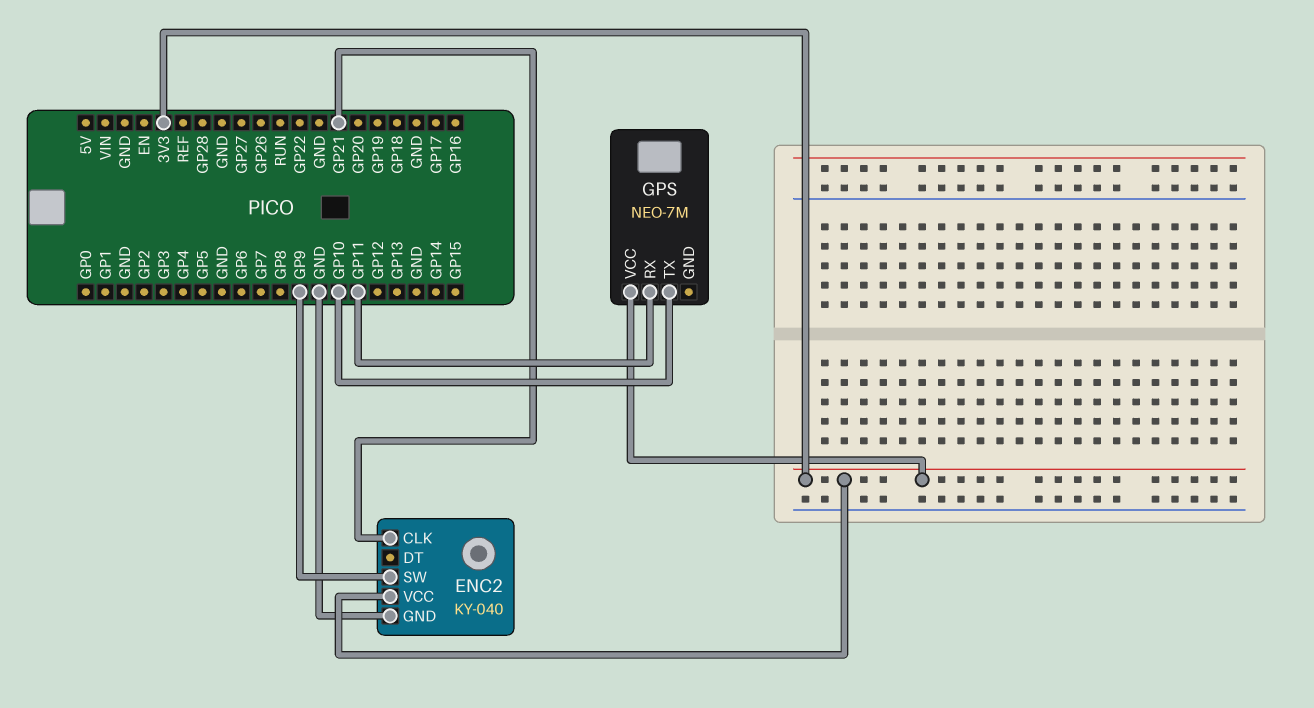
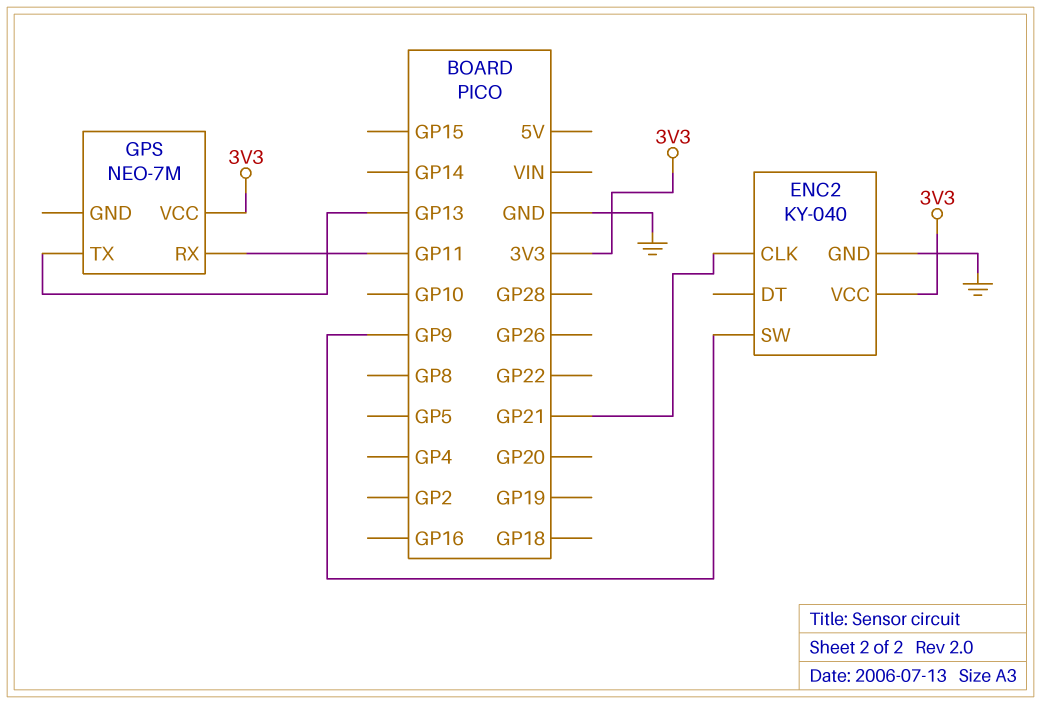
GPS pin TX: GP10 -> GP13

